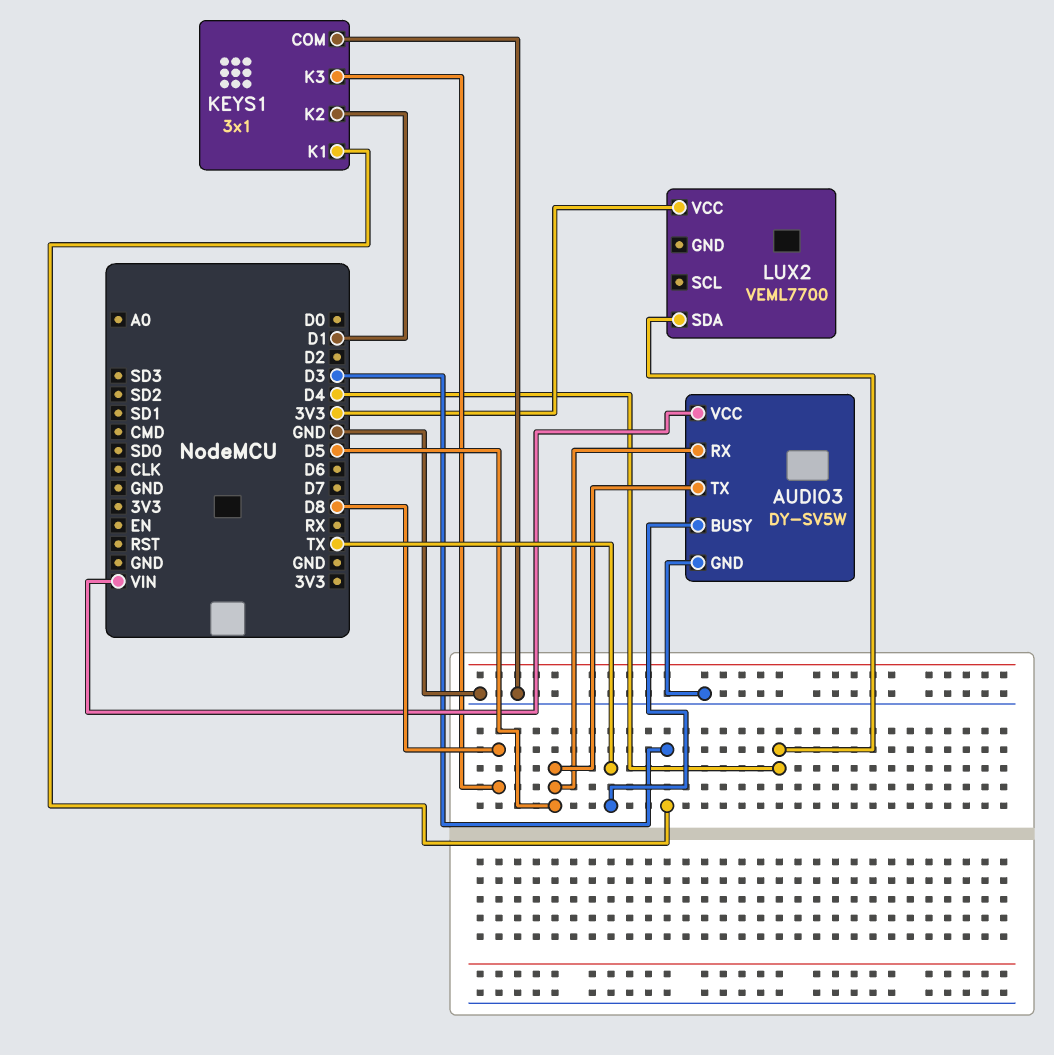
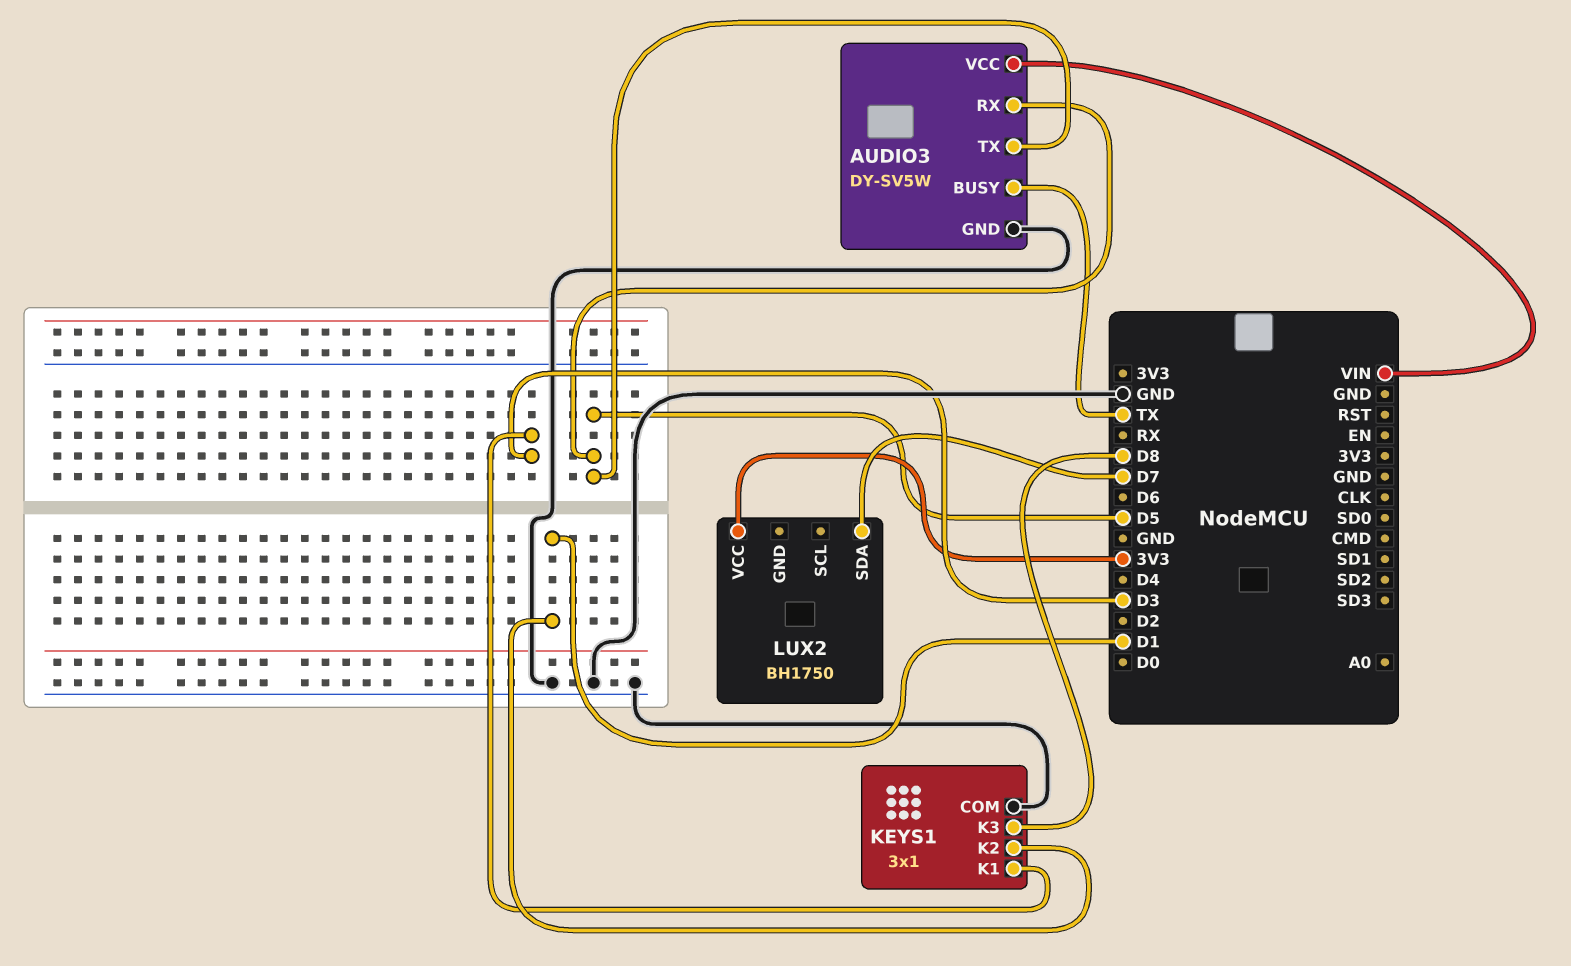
LUX2: VEML7700 -> BH1750
LUX2 pin SDA: D4 -> D7

